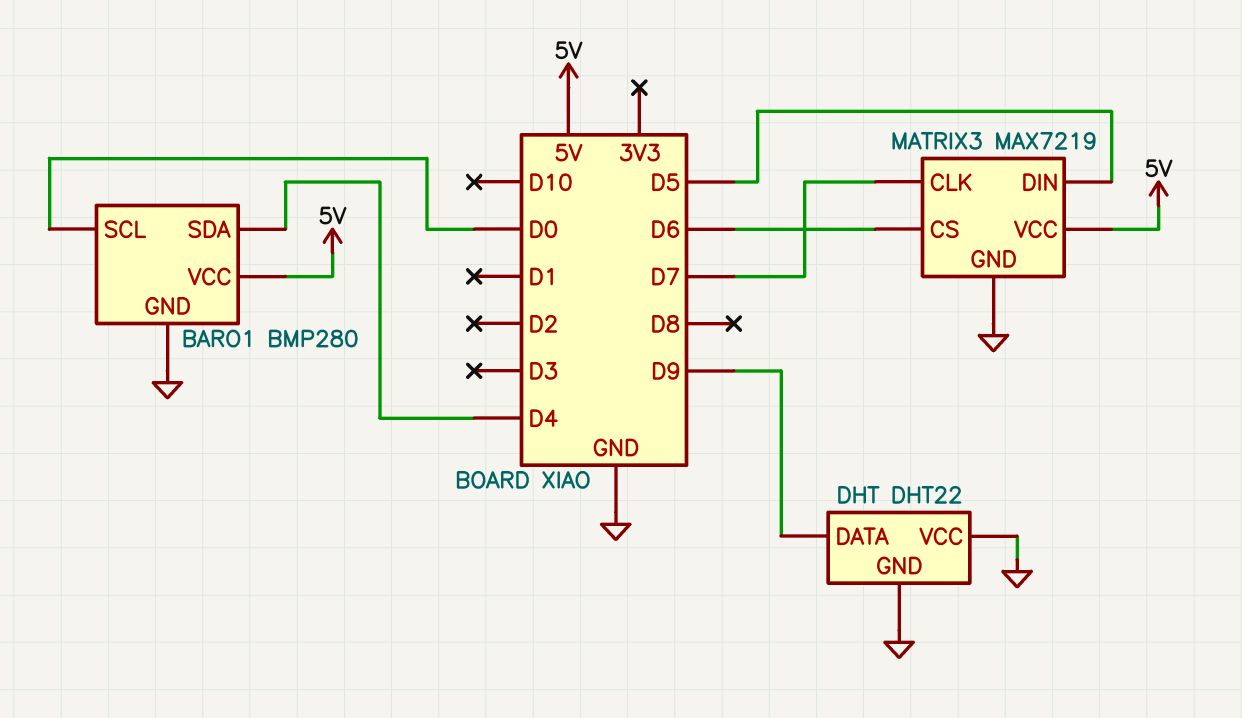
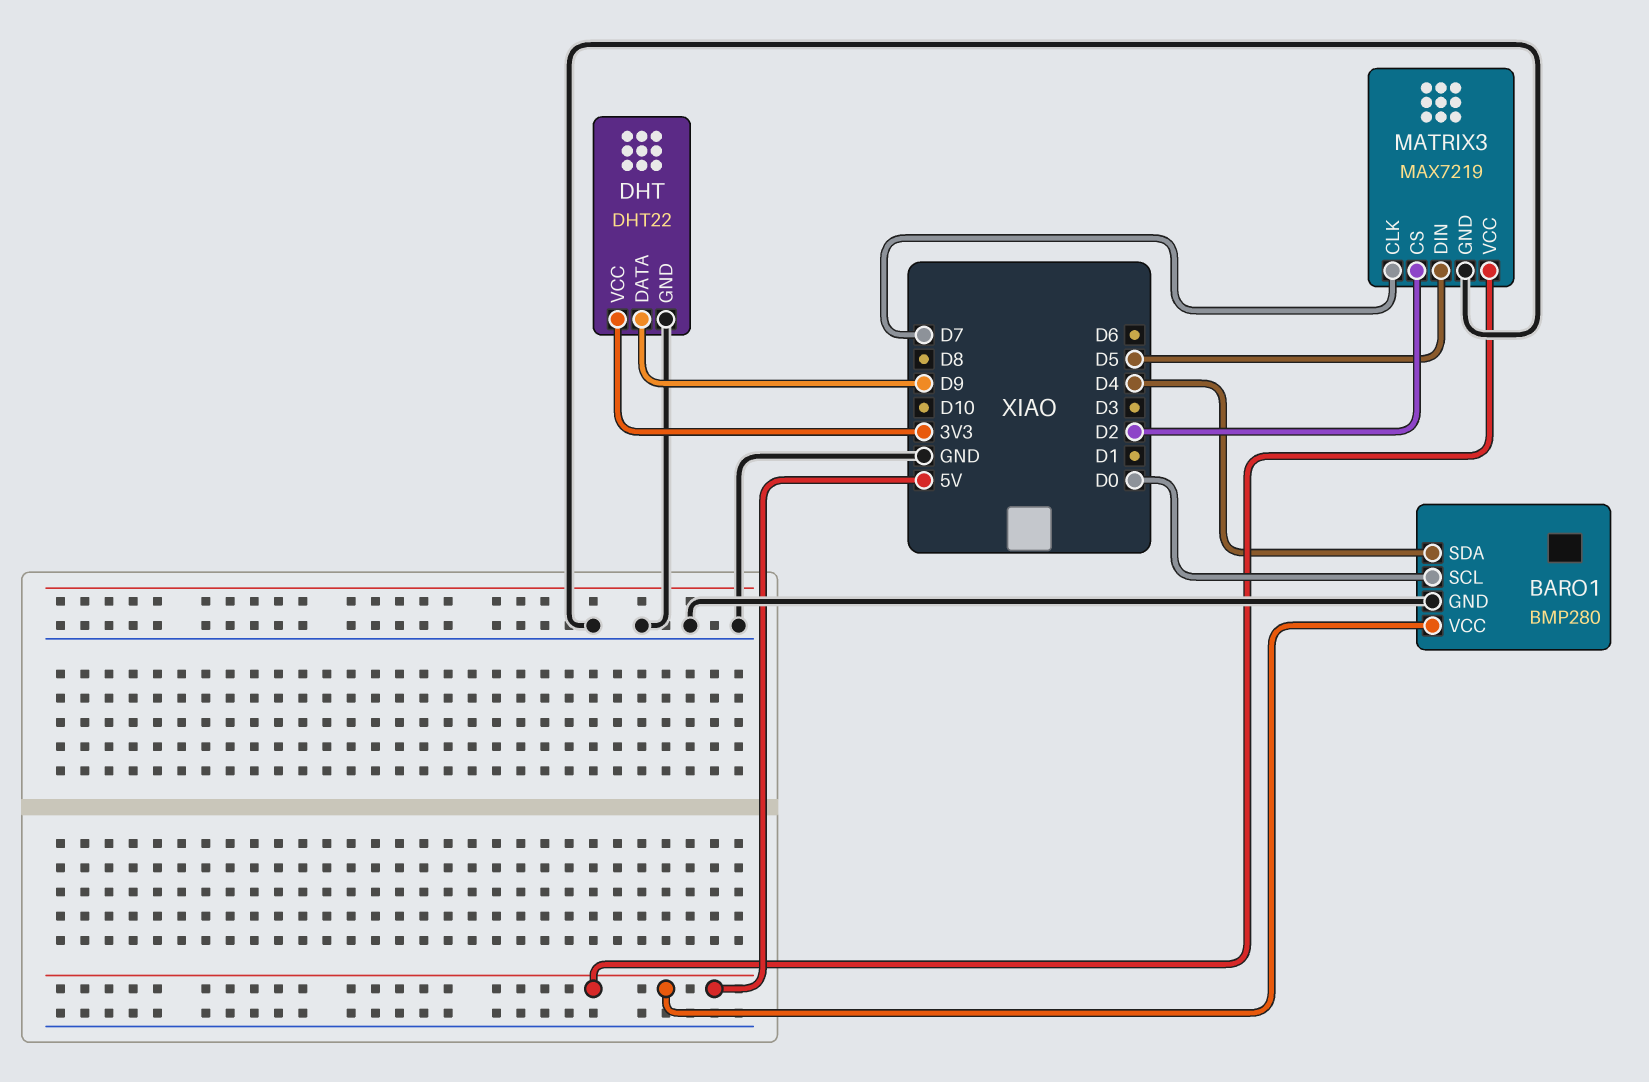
DHT pin VCC: GND -> 3V3
MATRIX3 pin CS: D6 -> D2

